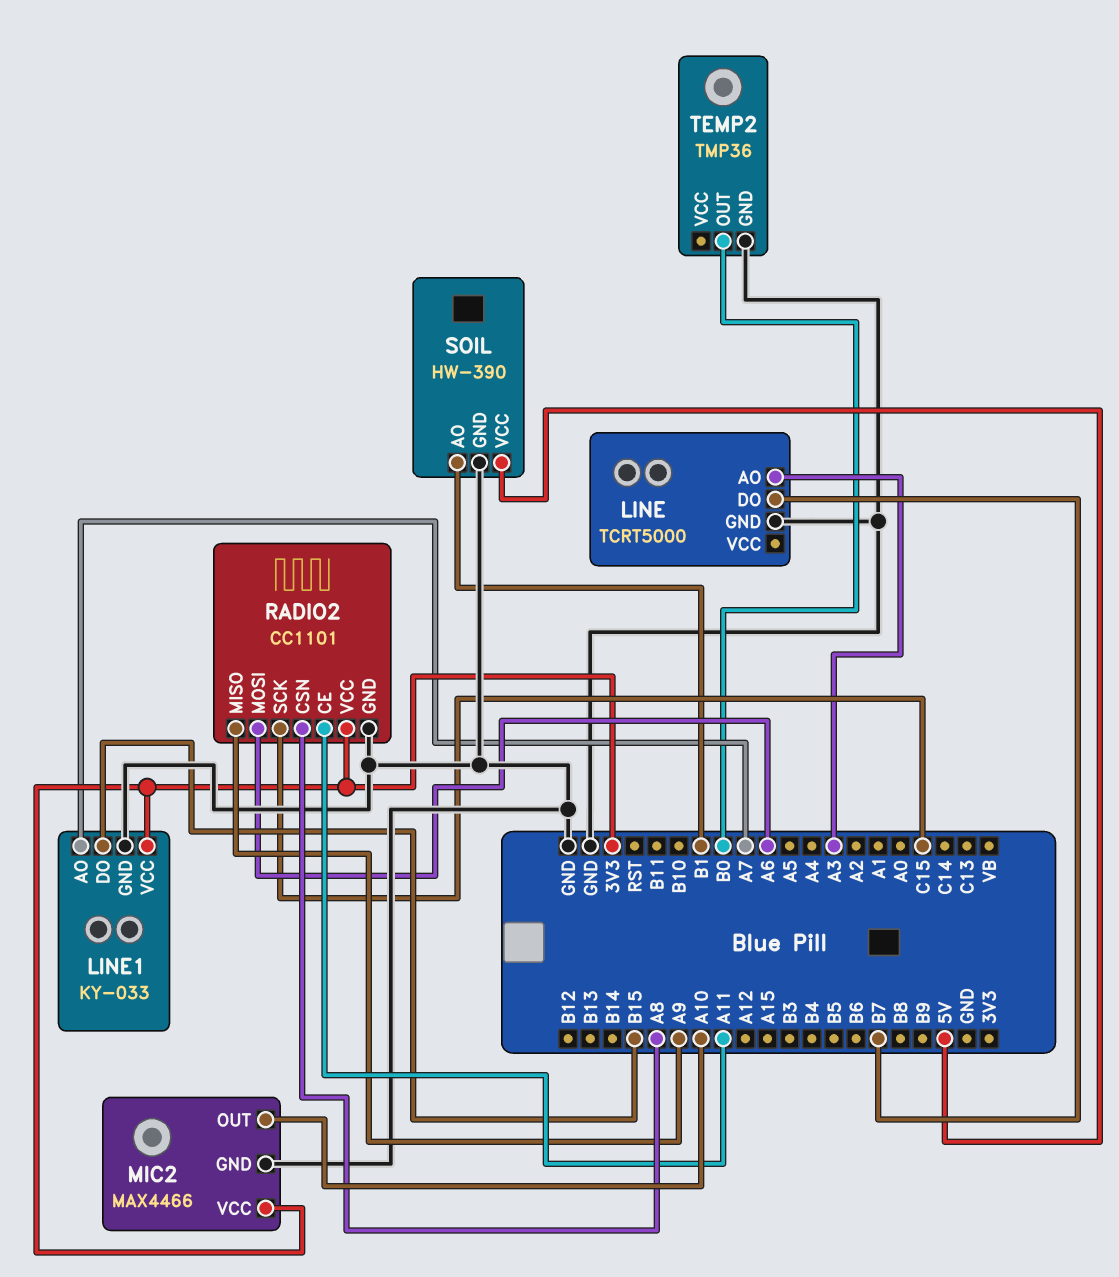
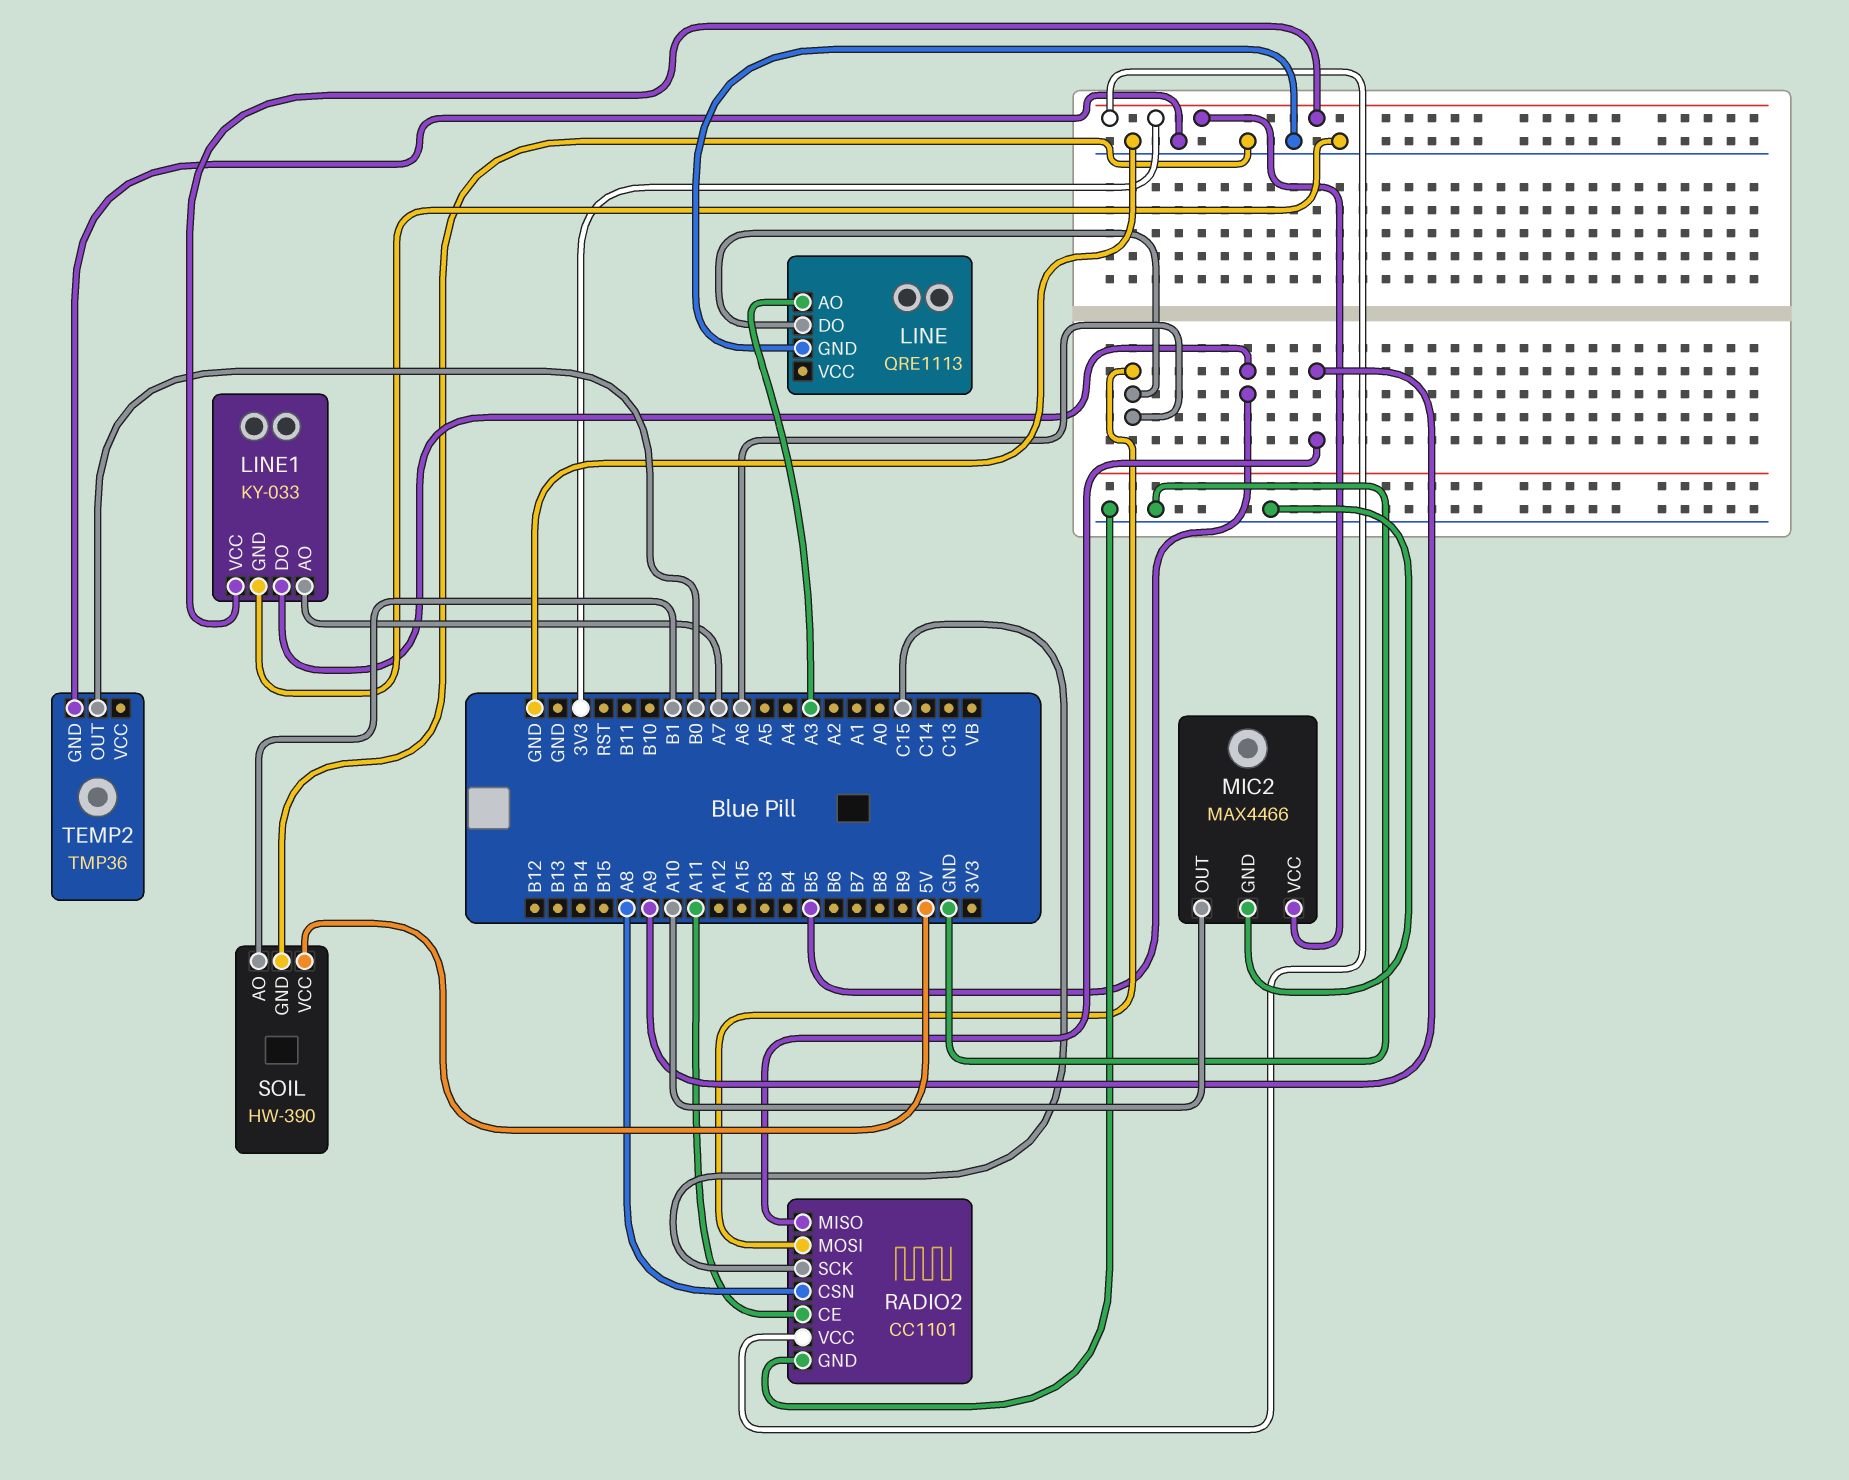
LINE: TCRT5000 -> QRE1113
LINE pin DO: B7 -> A6
LINE1 pin DO: B15 -> B5

